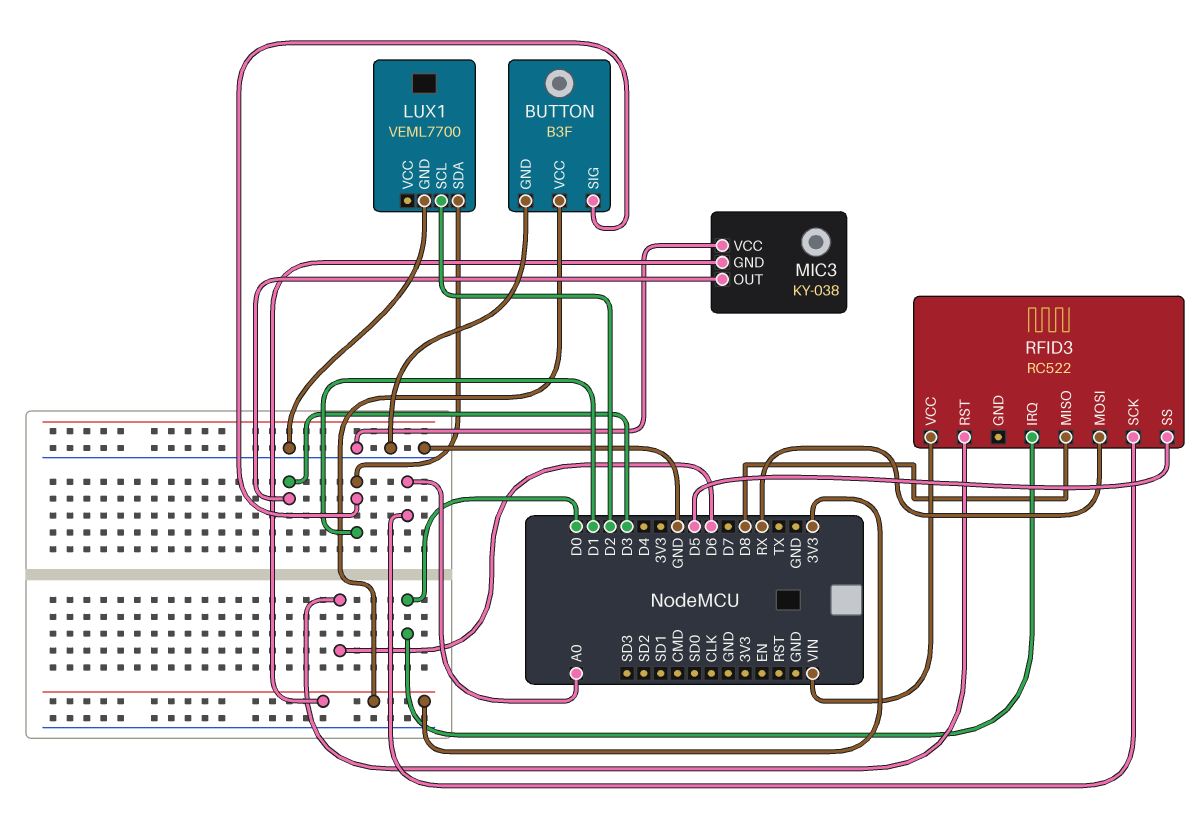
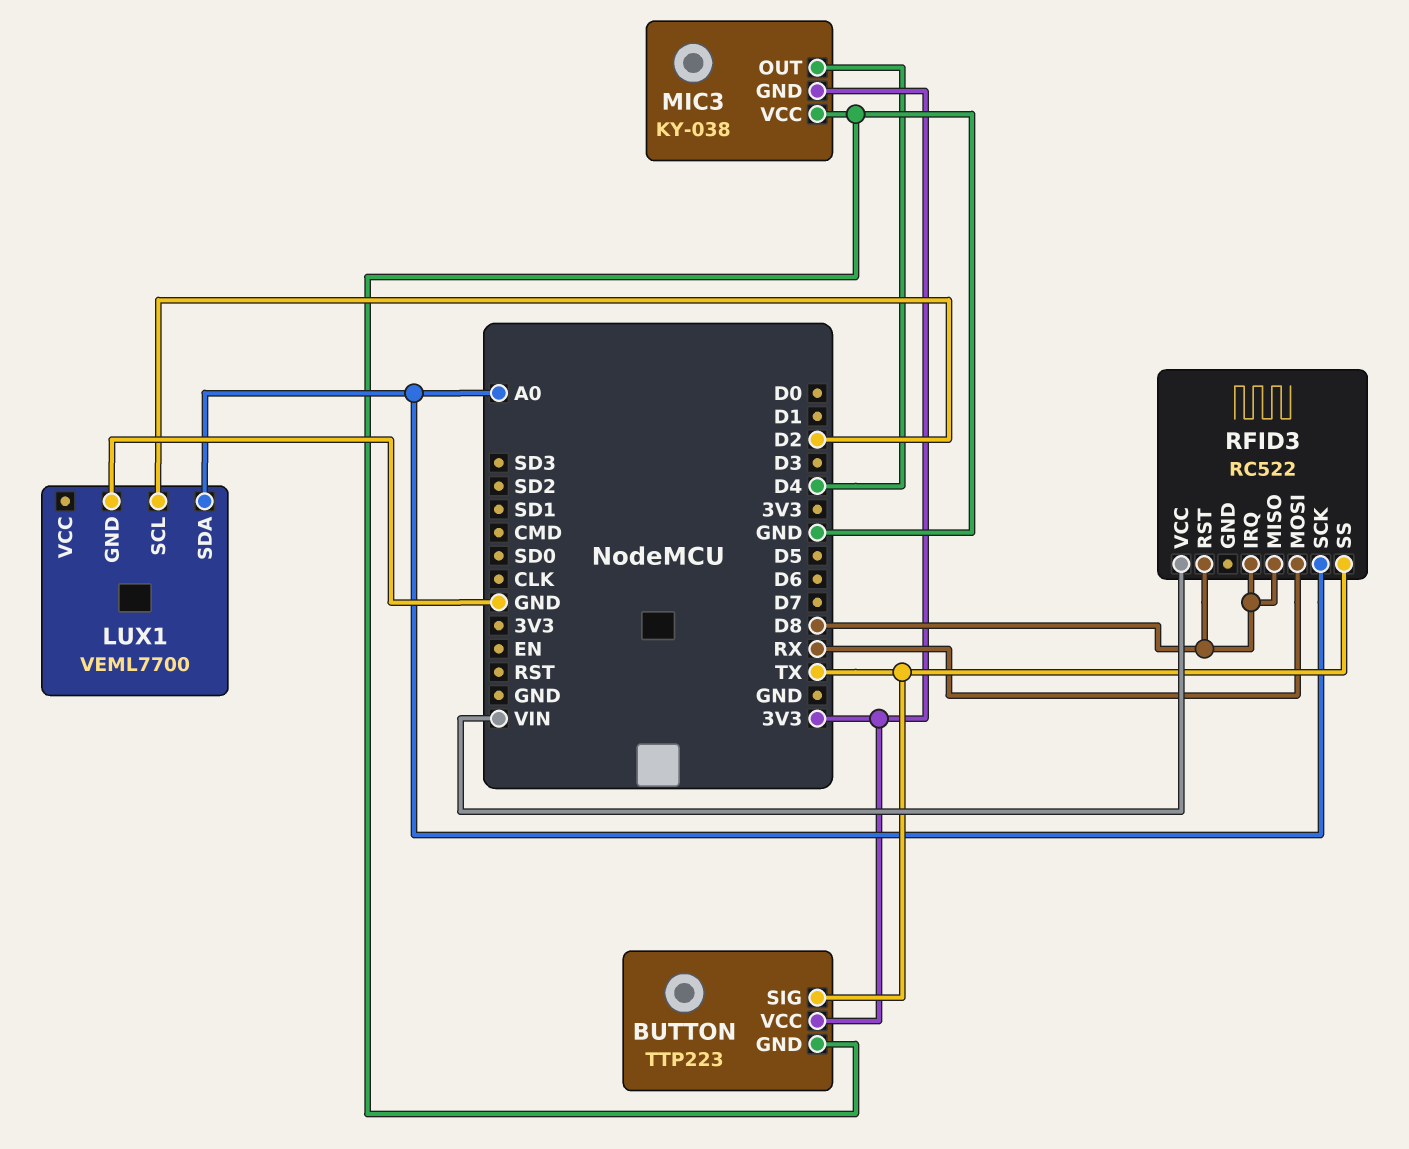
BUTTON: B3F -> TTP223
BUTTON pin SIG: D1 -> TX
LUX1 pin SDA: D1 -> A0
MIC3 pin OUT: D3 -> D4
RFID3 pin IRQ: D0 -> D8
RFID3 pin RST: D6 -> D8
RFID3 pin SS: D5 -> TX

